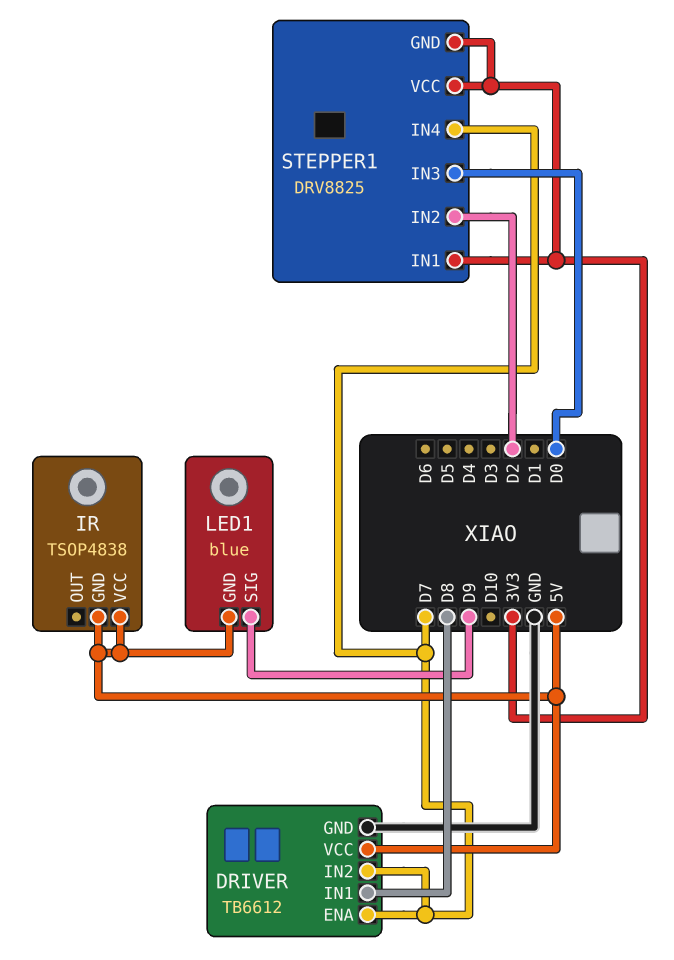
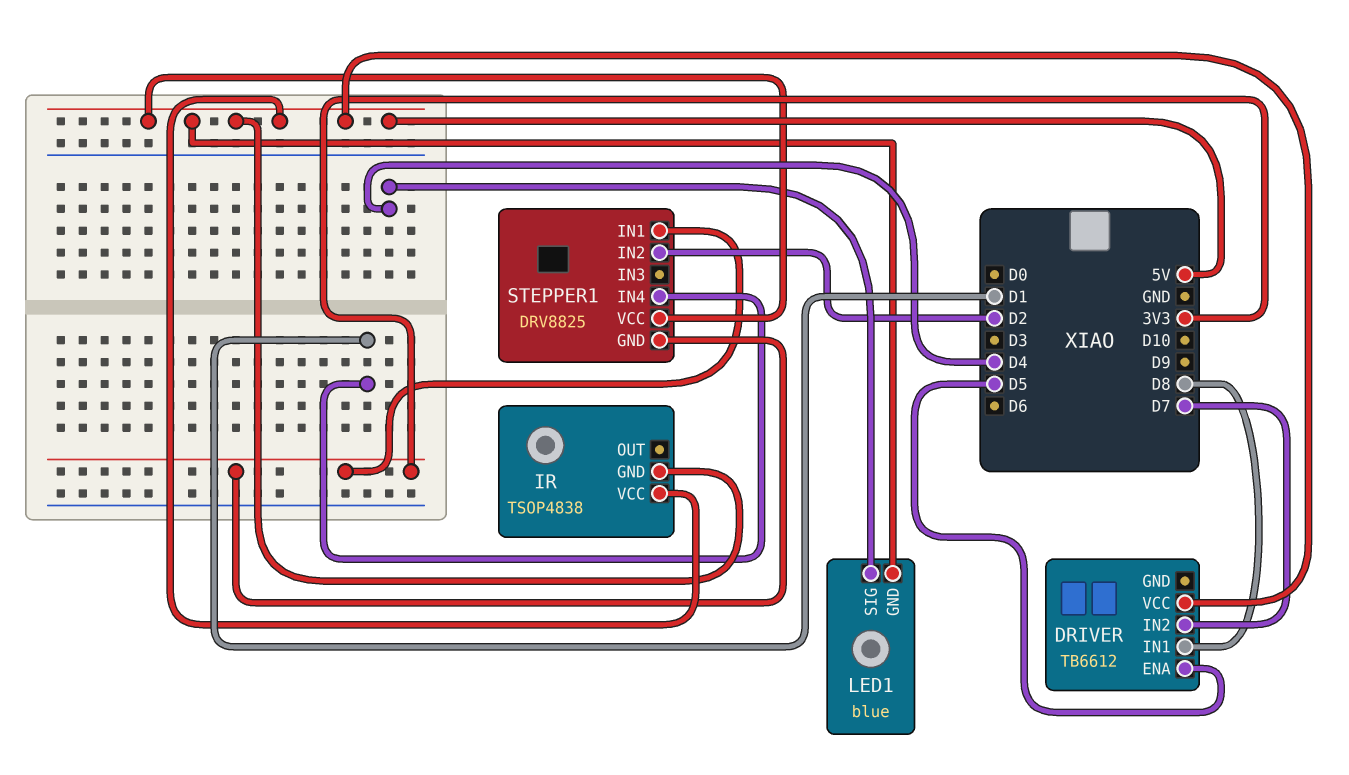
DRIVER pin ENA: D7 -> D5
DRIVER pin GND: GND -> none
LED1 pin SIG: D9 -> D4
STEPPER1 pin IN3: D0 -> none
STEPPER1 pin IN4: D7 -> D1
STEPPER1 pin VCC: 3V3 -> 5V

